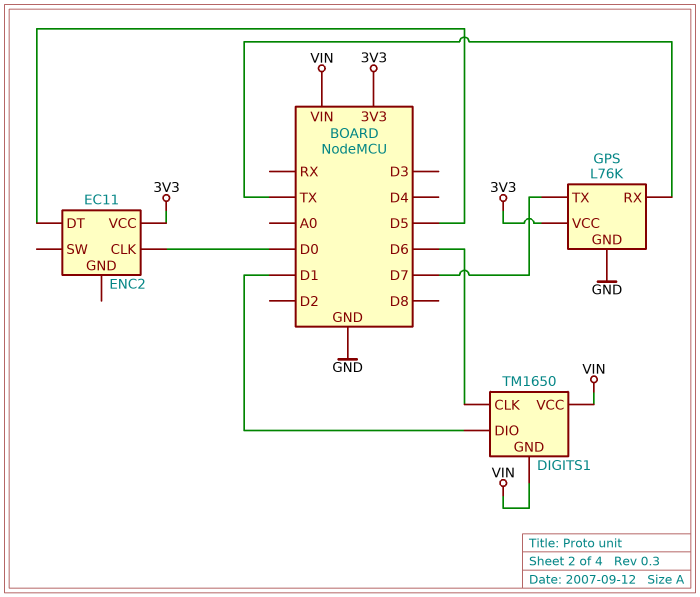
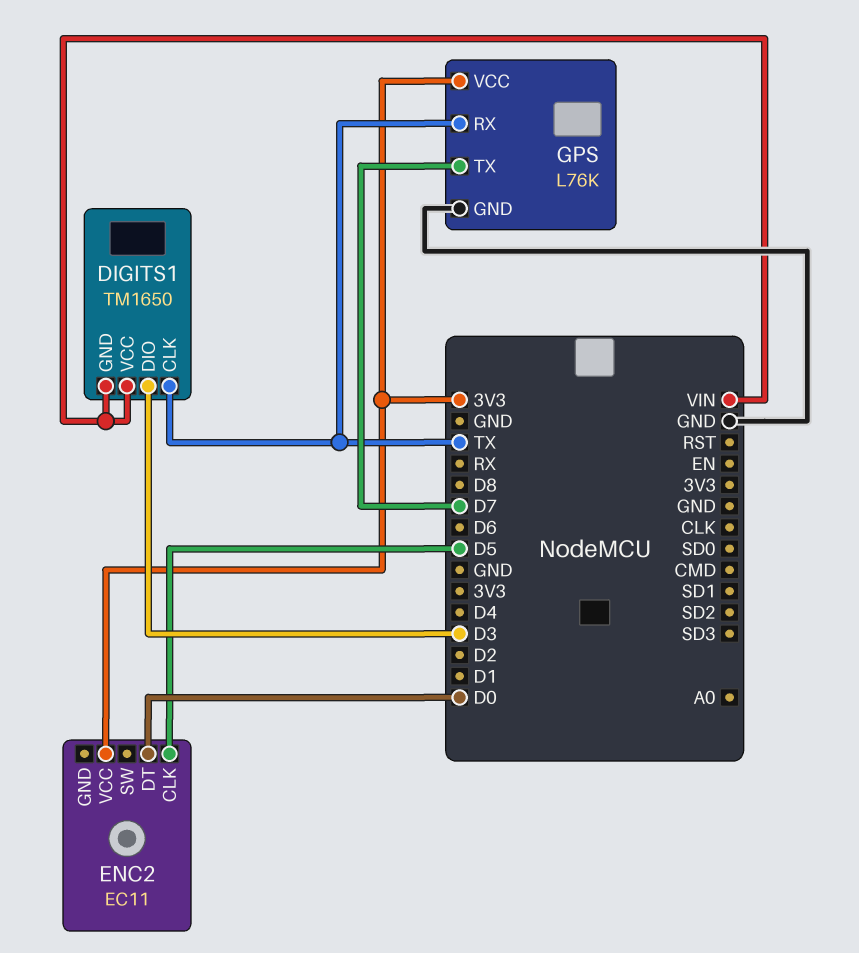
DIGITS1 pin CLK: D6 -> TX
DIGITS1 pin DIO: D1 -> D3
ENC2 pin CLK: D0 -> D5
ENC2 pin DT: D5 -> D0

